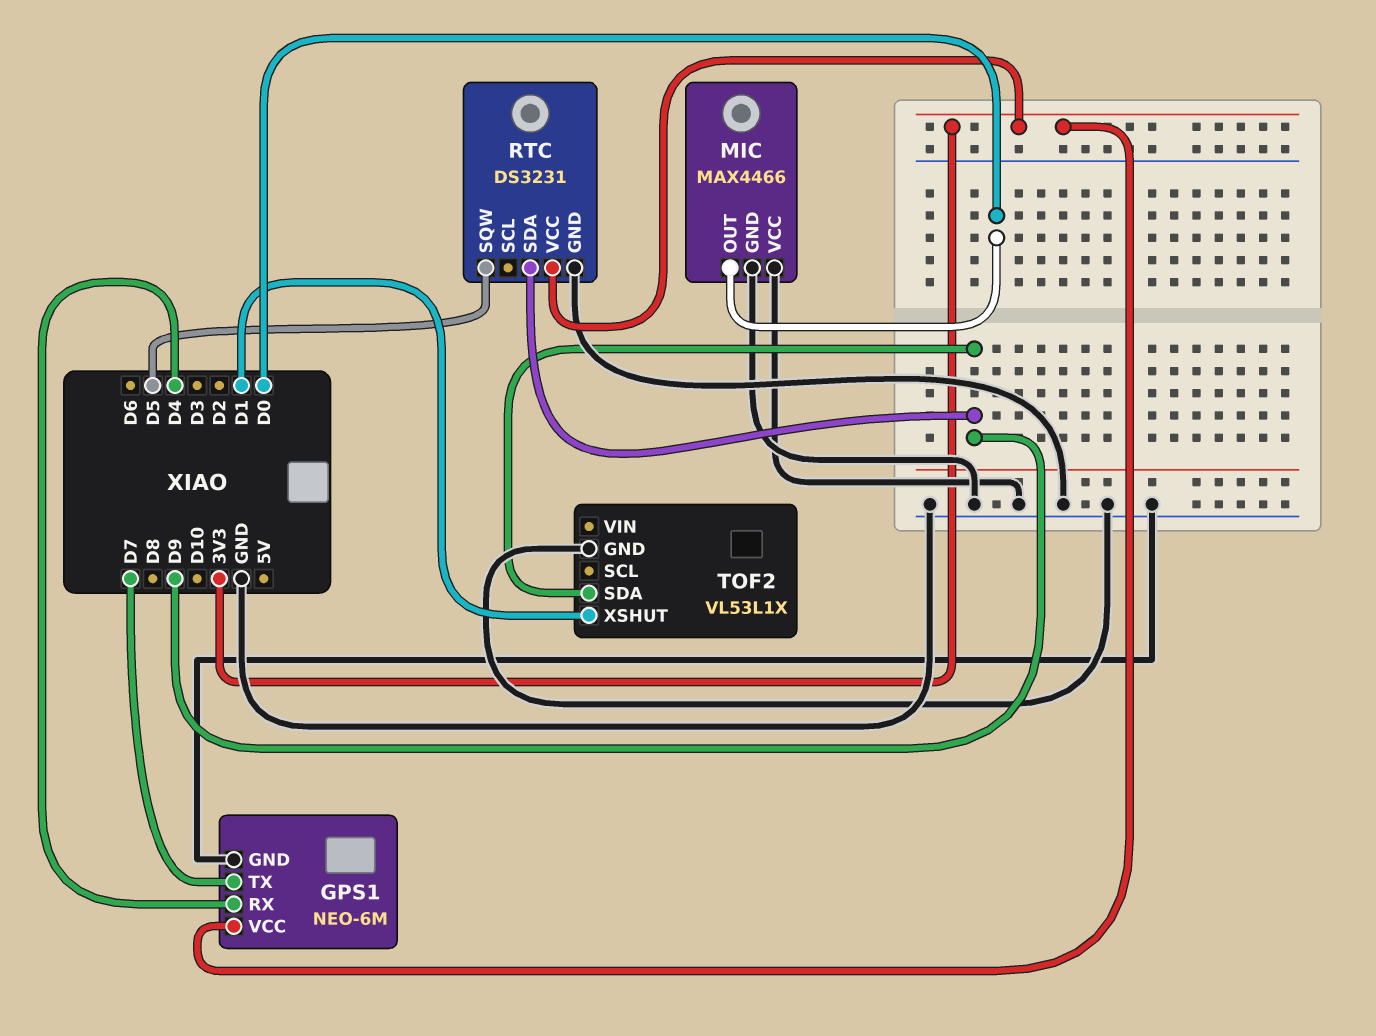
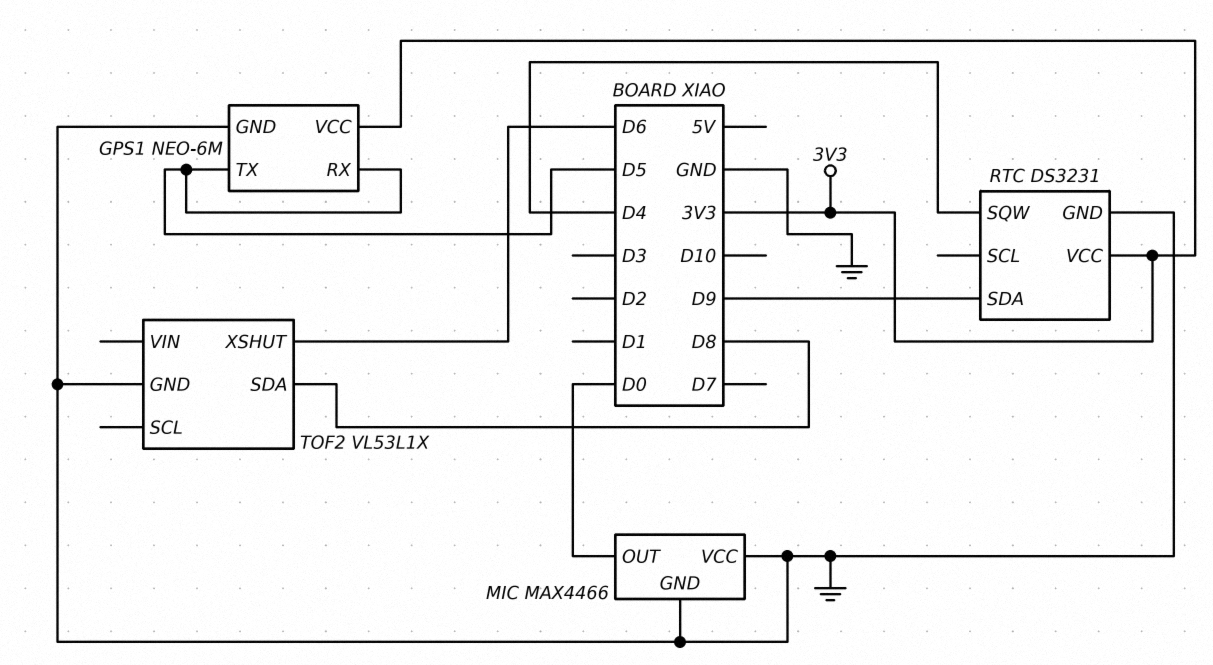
GPS1 pin RX: D4 -> D5
GPS1 pin TX: D7 -> D5
RTC pin SQW: D5 -> D4
TOF2 pin SDA: D9 -> D8
TOF2 pin XSHUT: D1 -> D6

